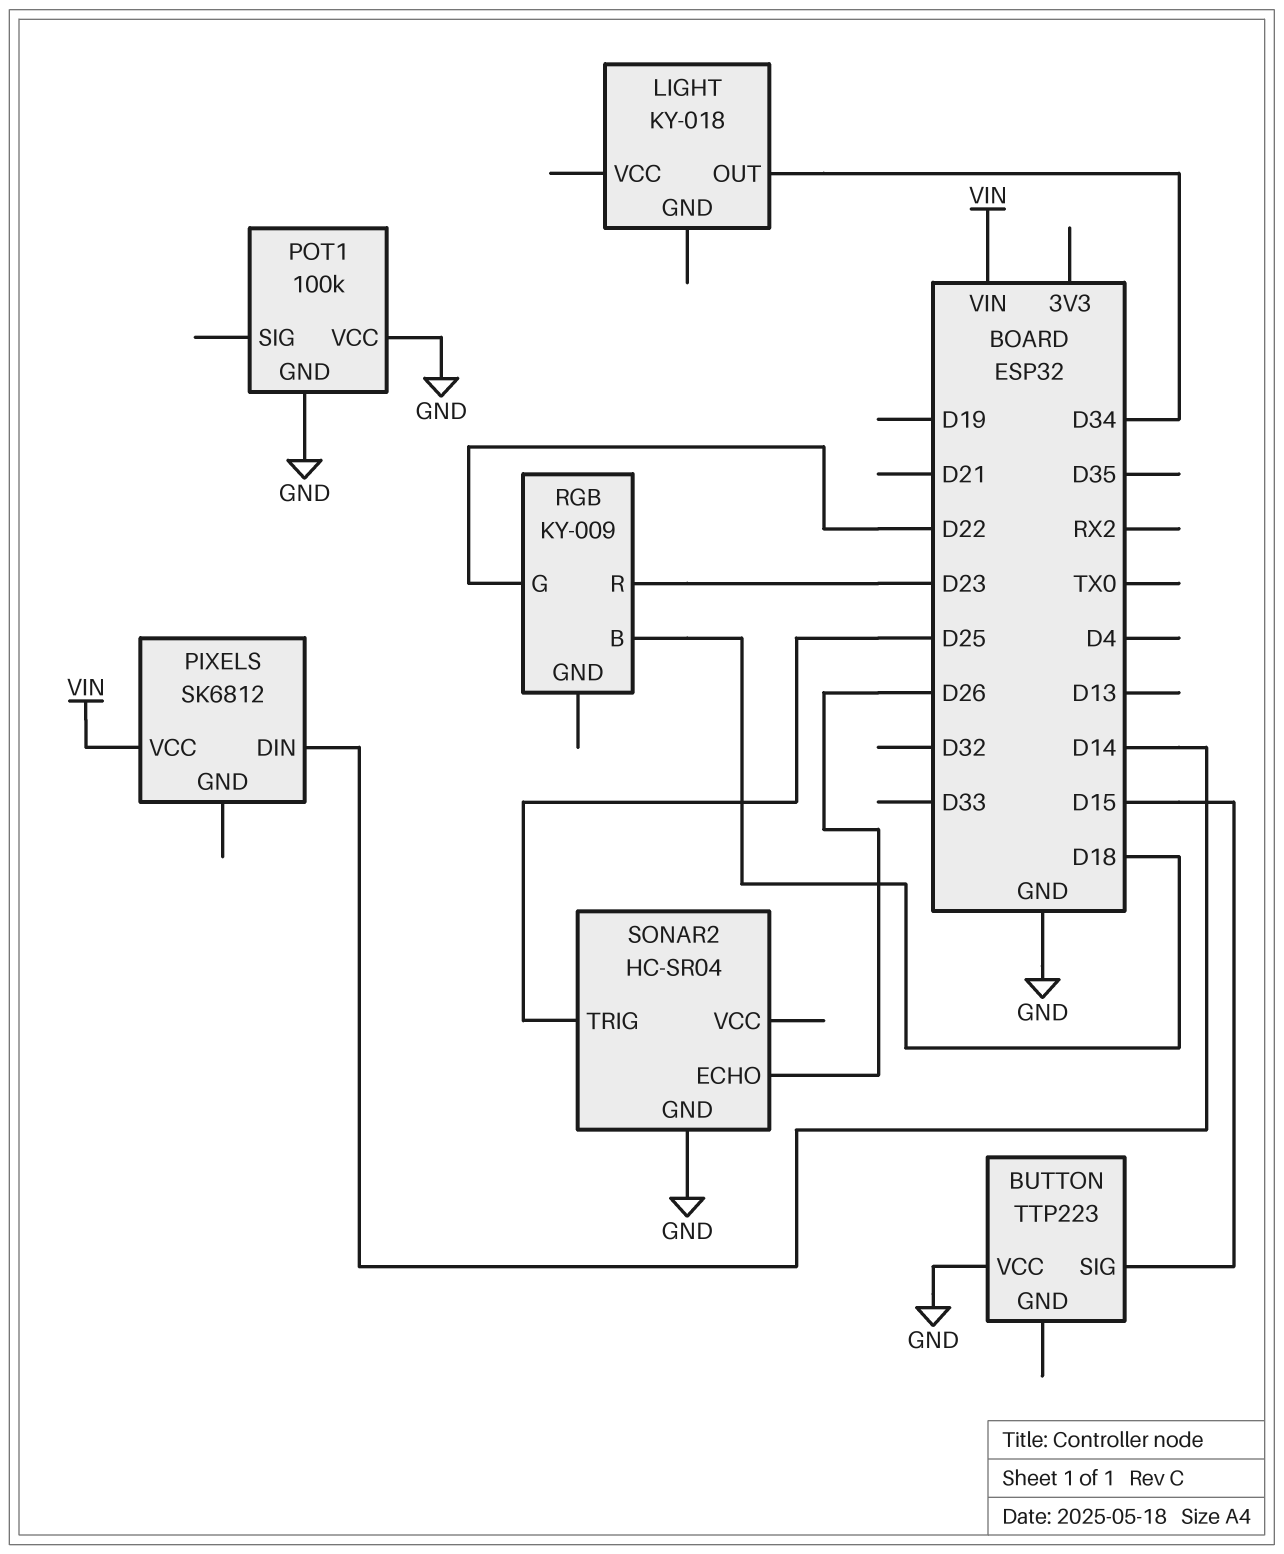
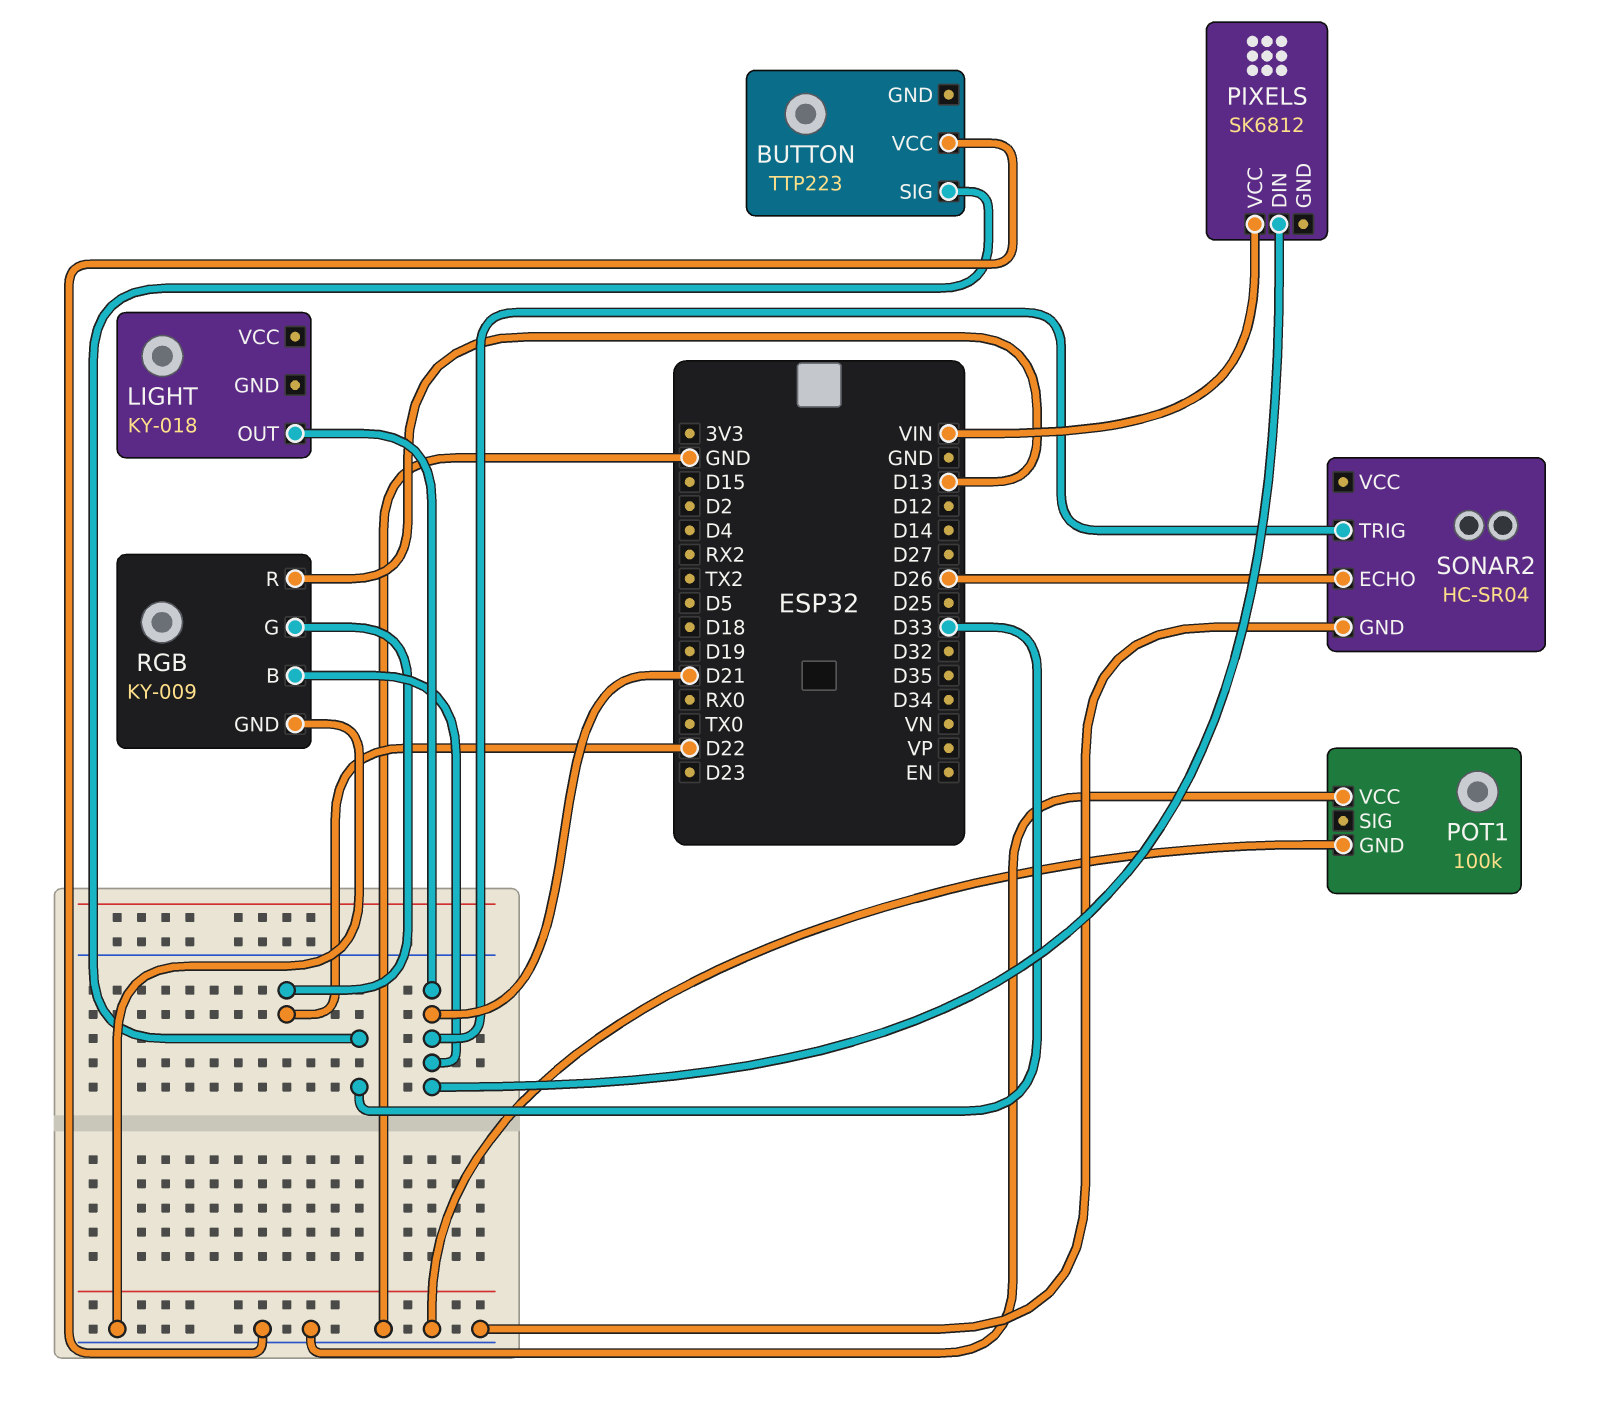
BUTTON pin SIG: D15 -> D33
LIGHT pin OUT: D34 -> D21
PIXELS pin DIN: D14 -> D21
RGB pin B: D18 -> D21
RGB pin GND: none -> GND
RGB pin R: D23 -> D13
SONAR2 pin TRIG: D25 -> D21

